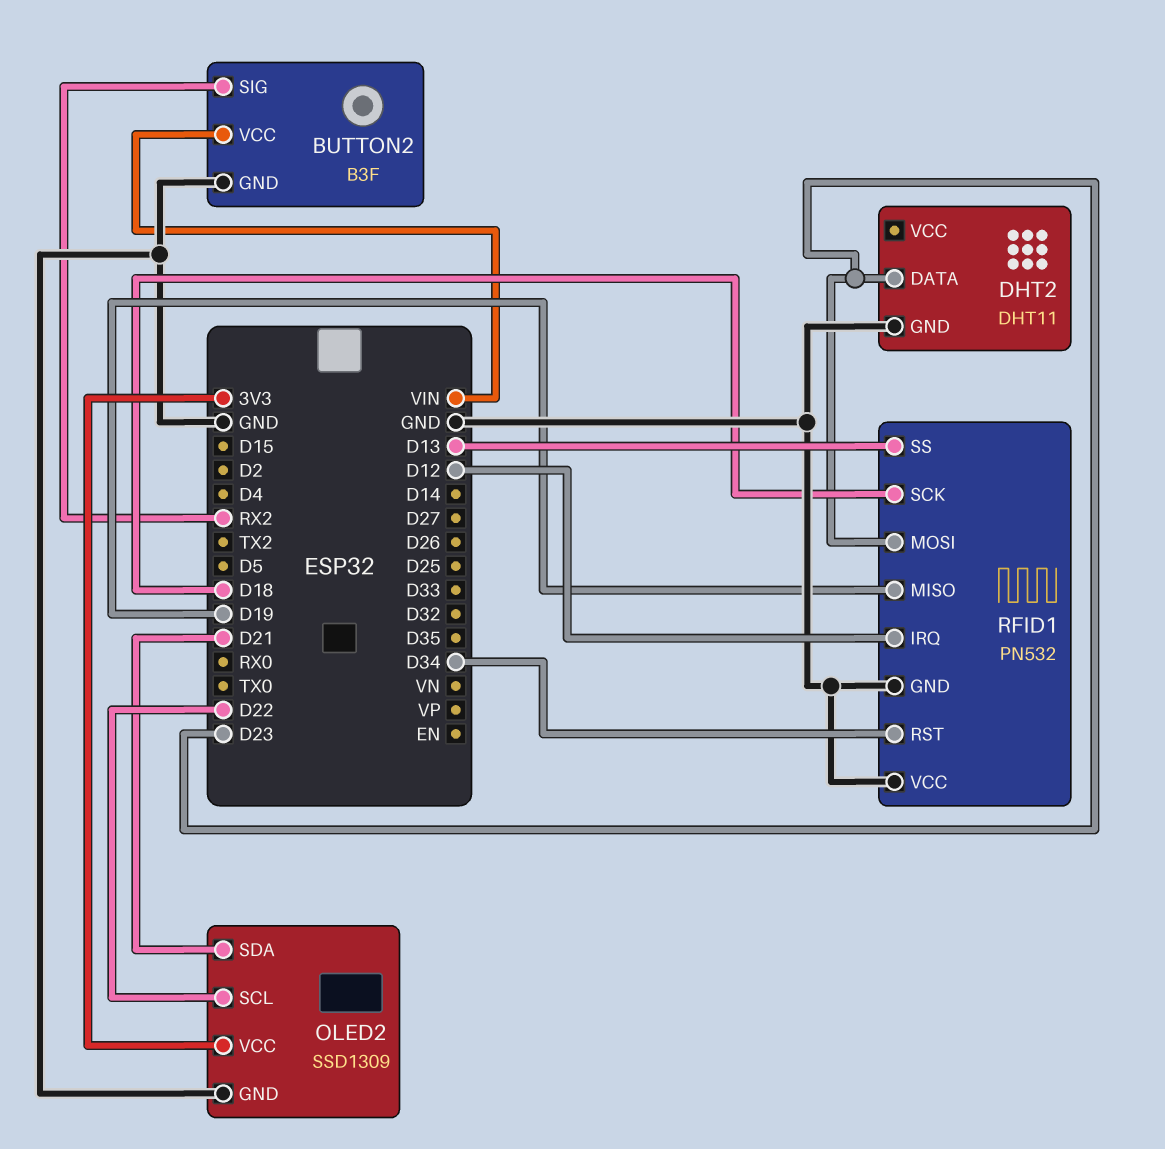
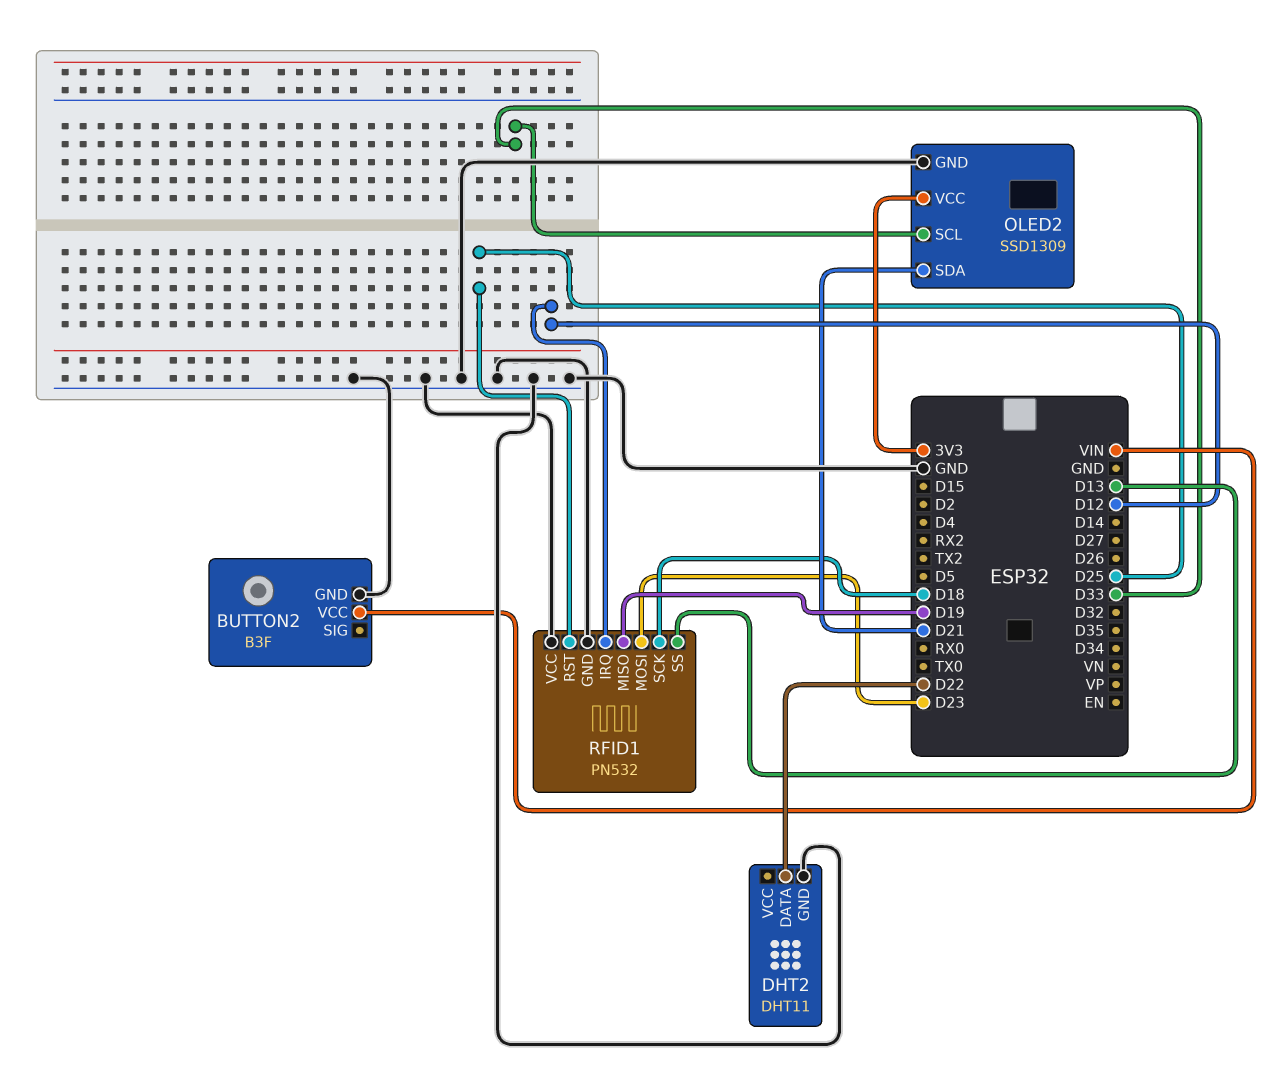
BUTTON2 pin SIG: RX2 -> none
DHT2 pin DATA: D23 -> D22
OLED2 pin SCL: D22 -> D33
RFID1 pin RST: D34 -> D25

